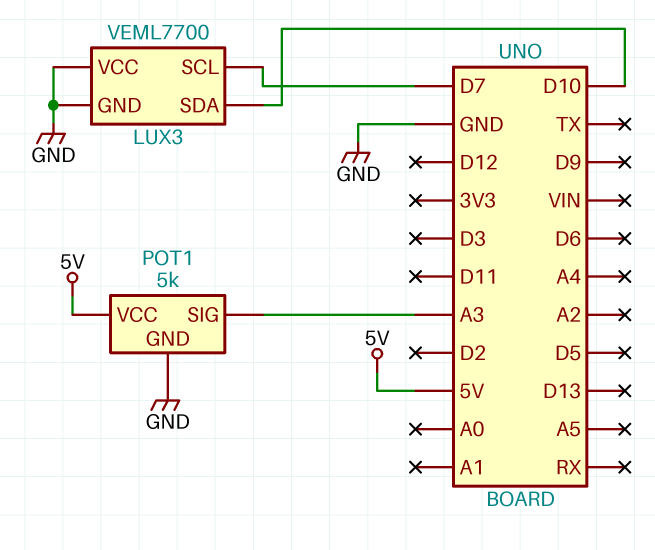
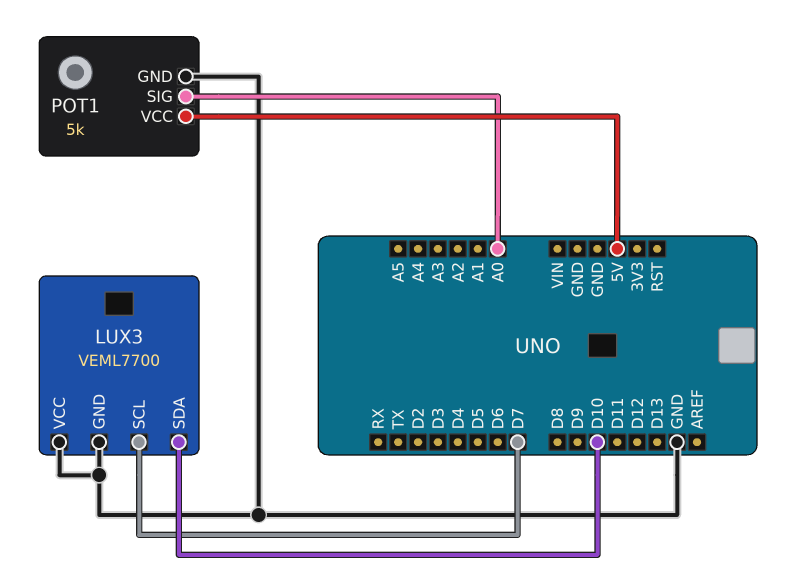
POT1 pin SIG: A3 -> A0

